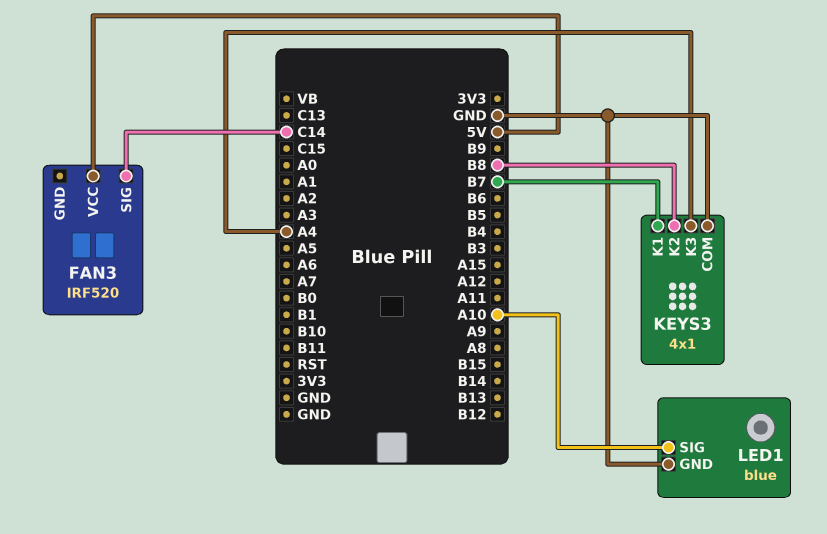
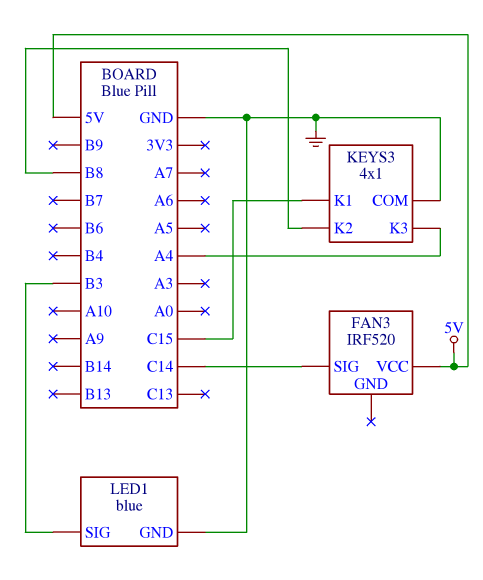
KEYS3 pin K1: B7 -> C15
LED1 pin SIG: A10 -> B3

